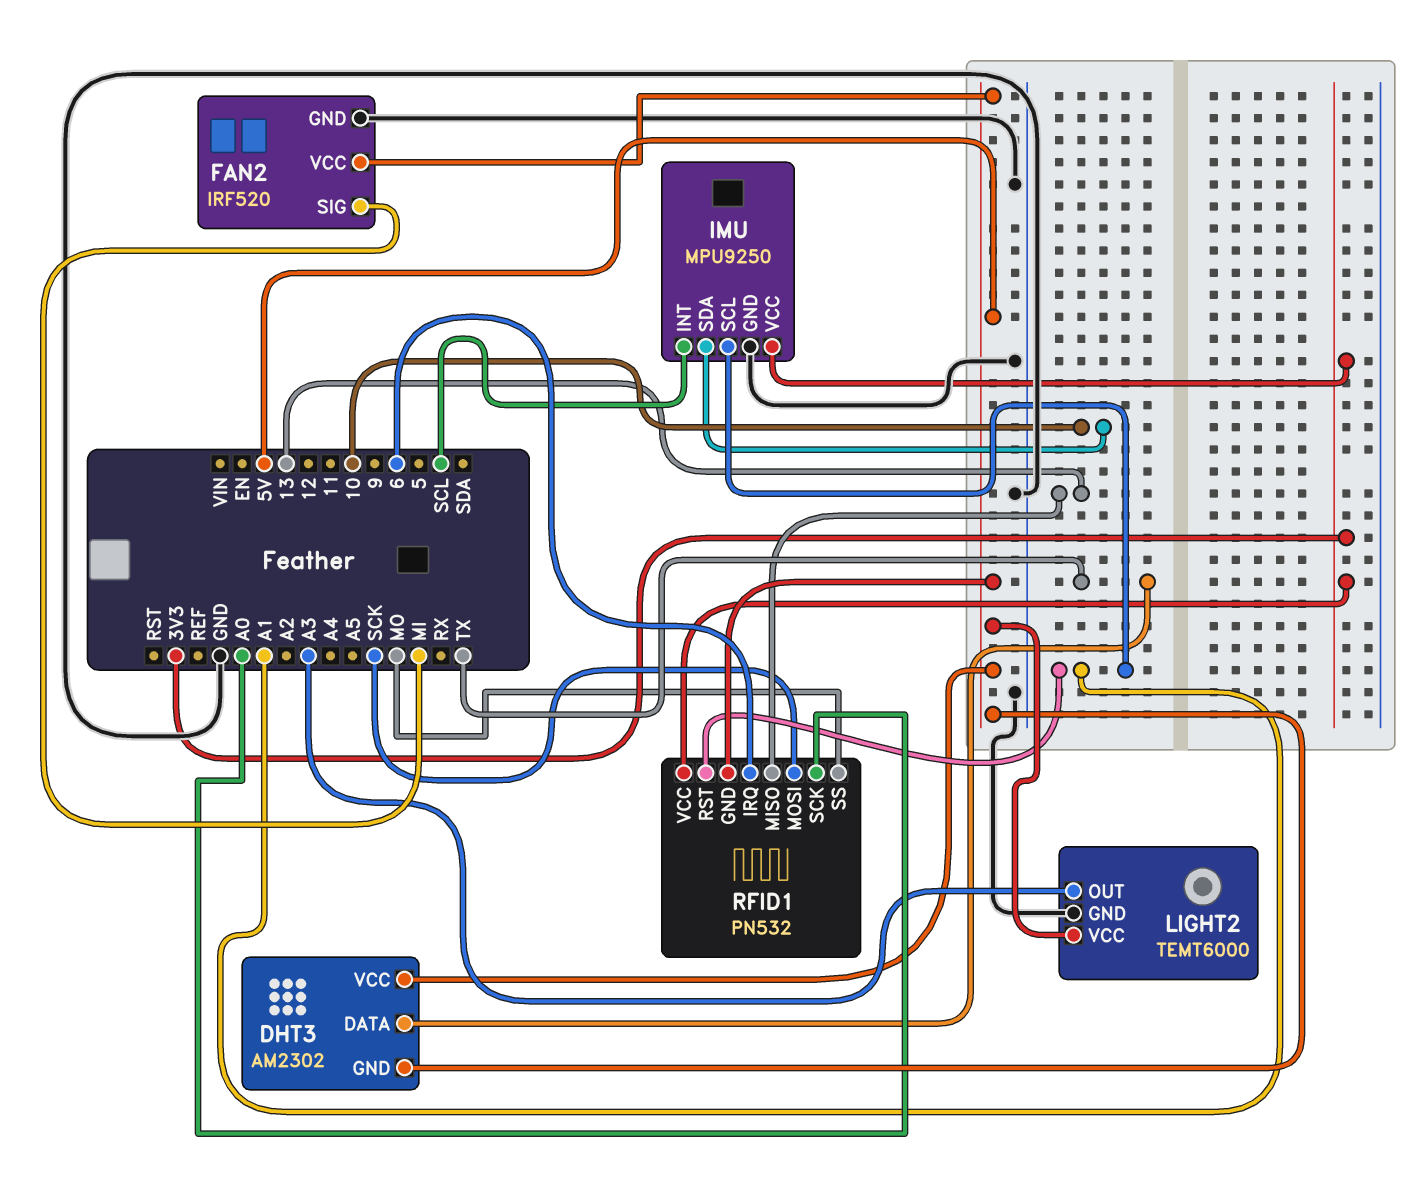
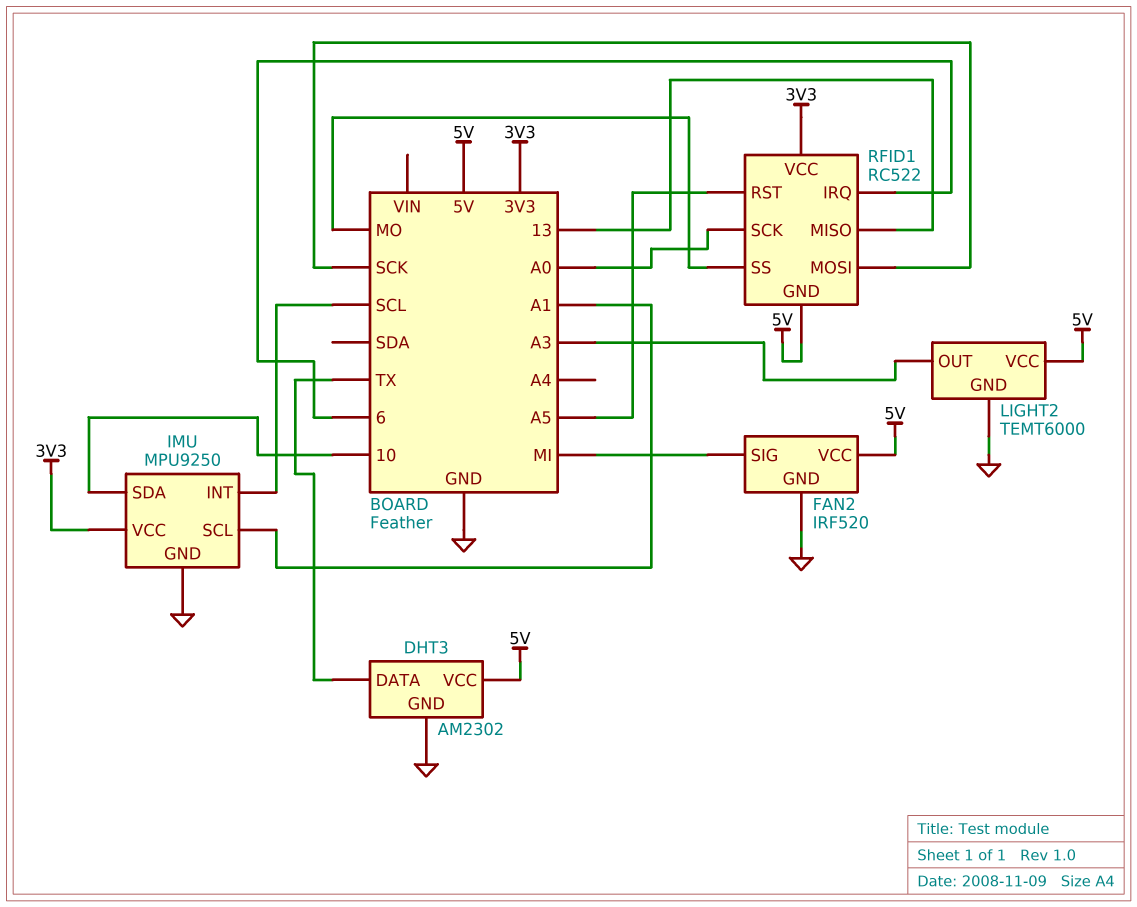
DHT3 pin GND: 5V -> GND
RFID1: PN532 -> RC522
RFID1 pin RST: A1 -> A5

